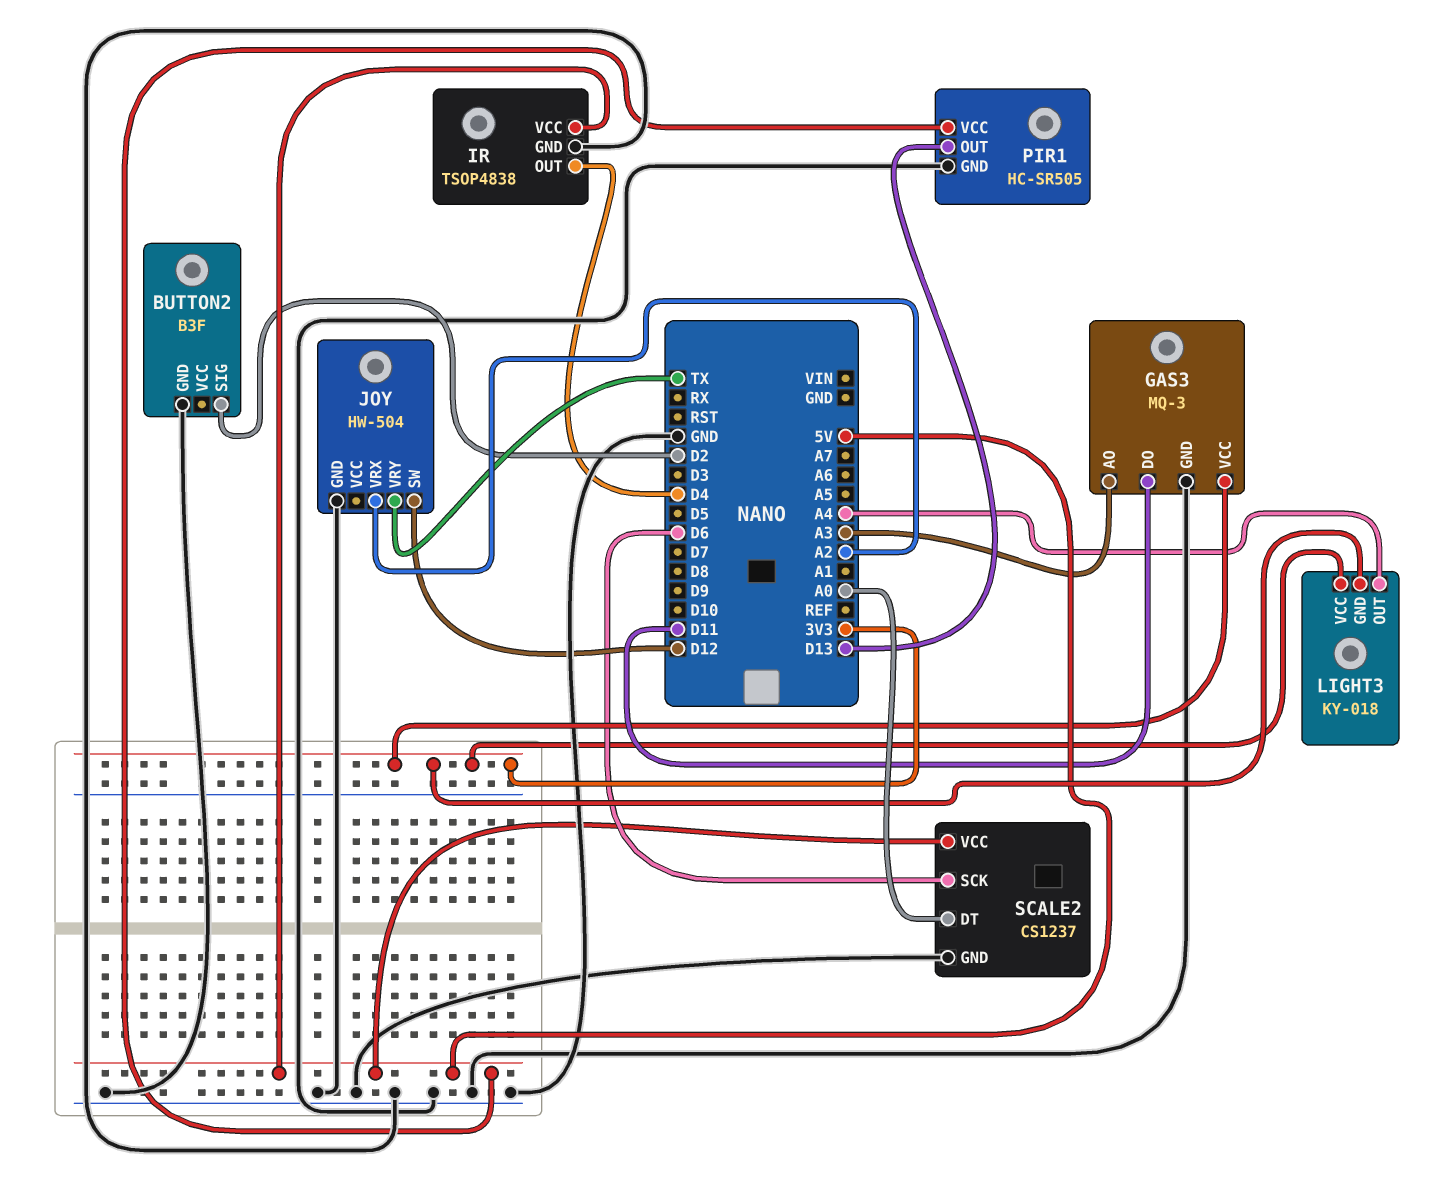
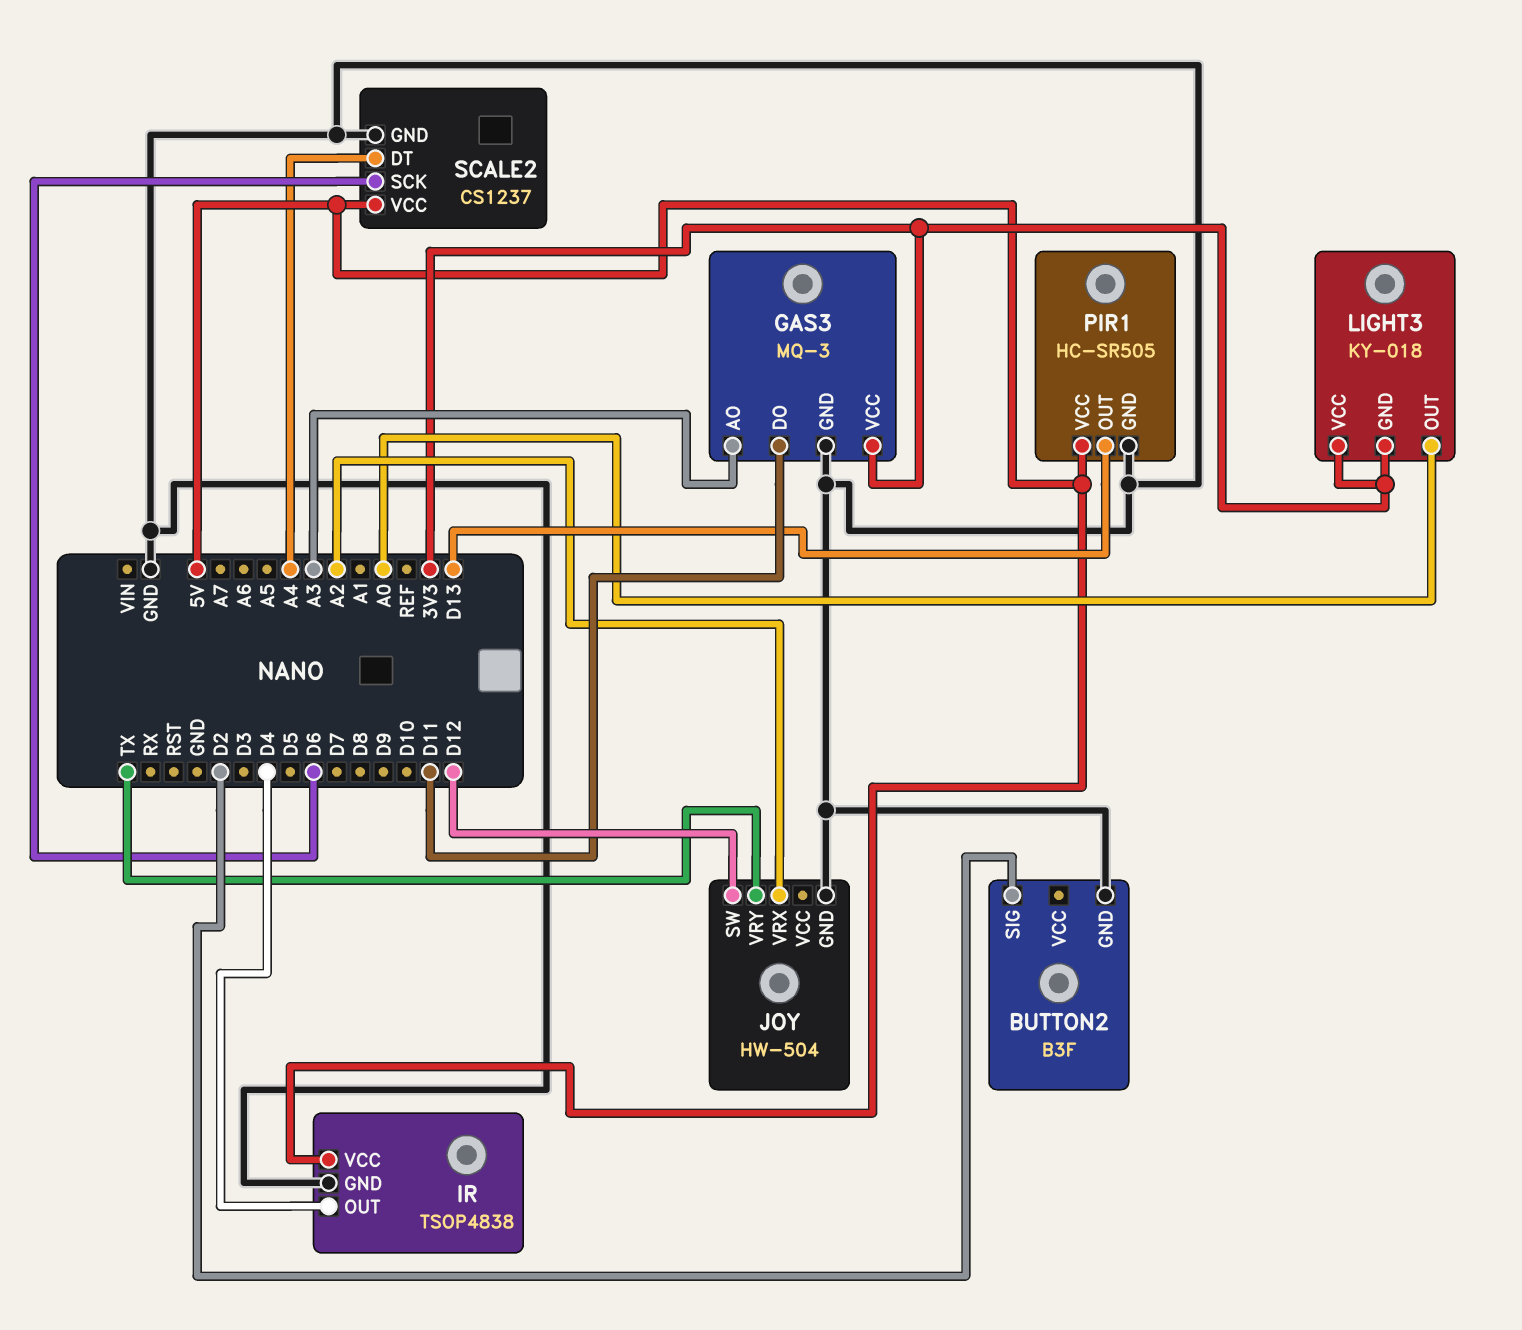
LIGHT3 pin OUT: A4 -> A0
SCALE2 pin DT: A0 -> A4

